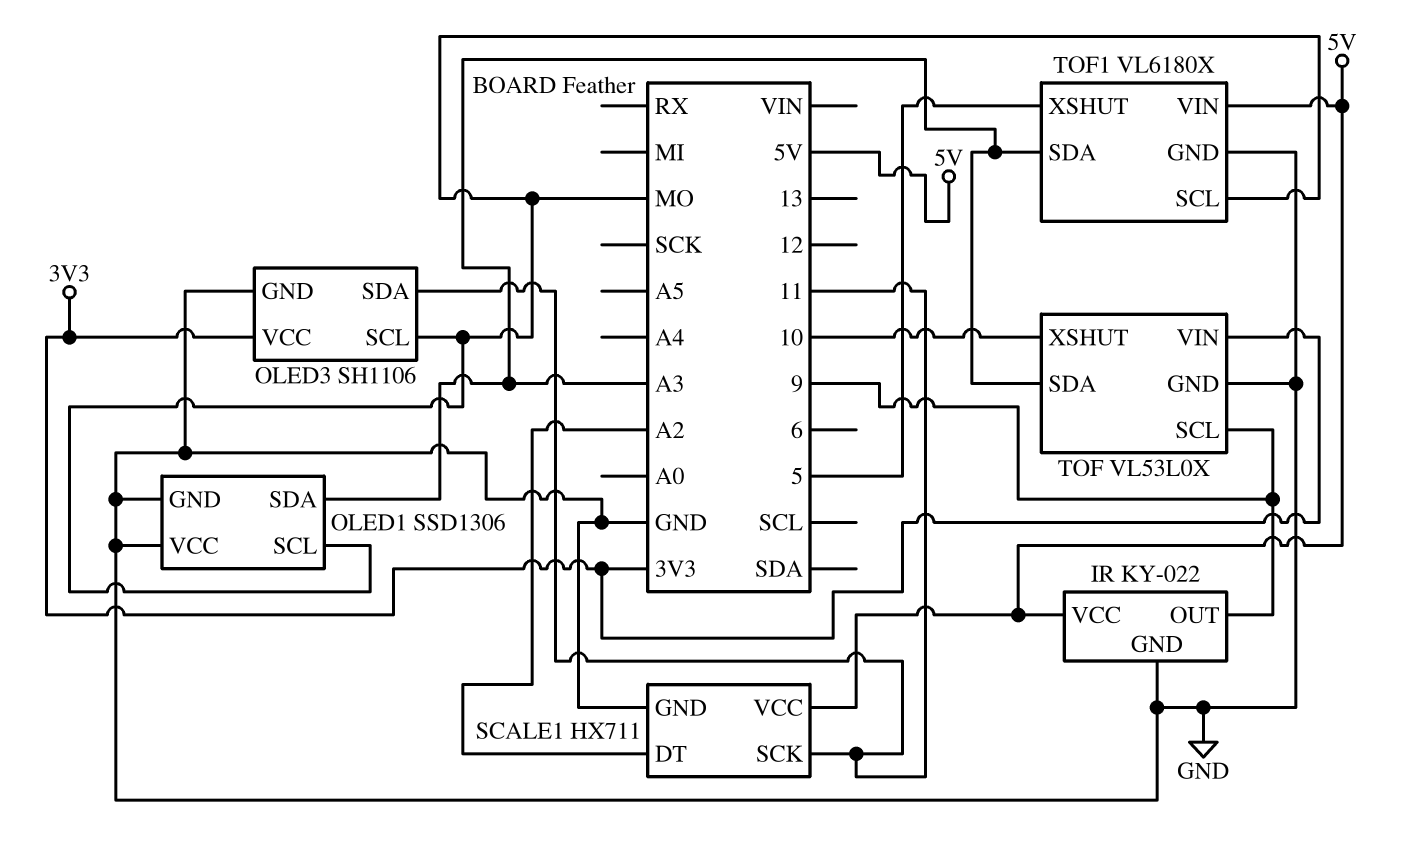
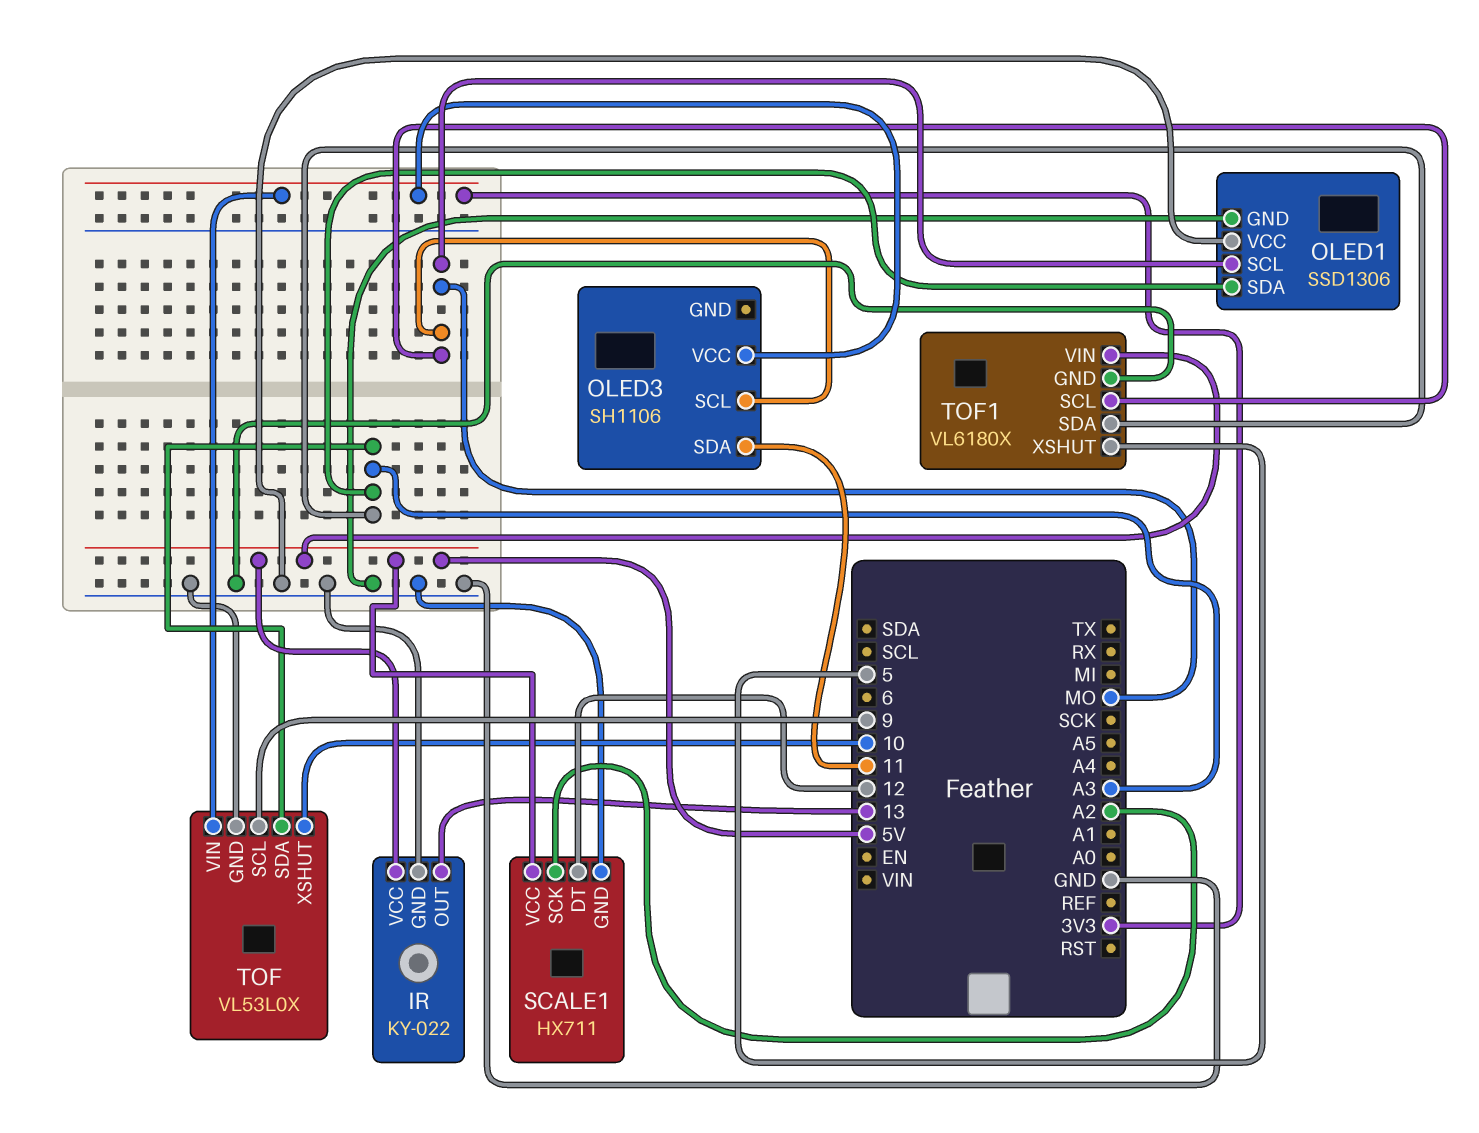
IR pin OUT: 9 -> 13
OLED3 pin GND: GND -> none
SCALE1 pin DT: A2 -> 12
SCALE1 pin SCK: 11 -> A2

